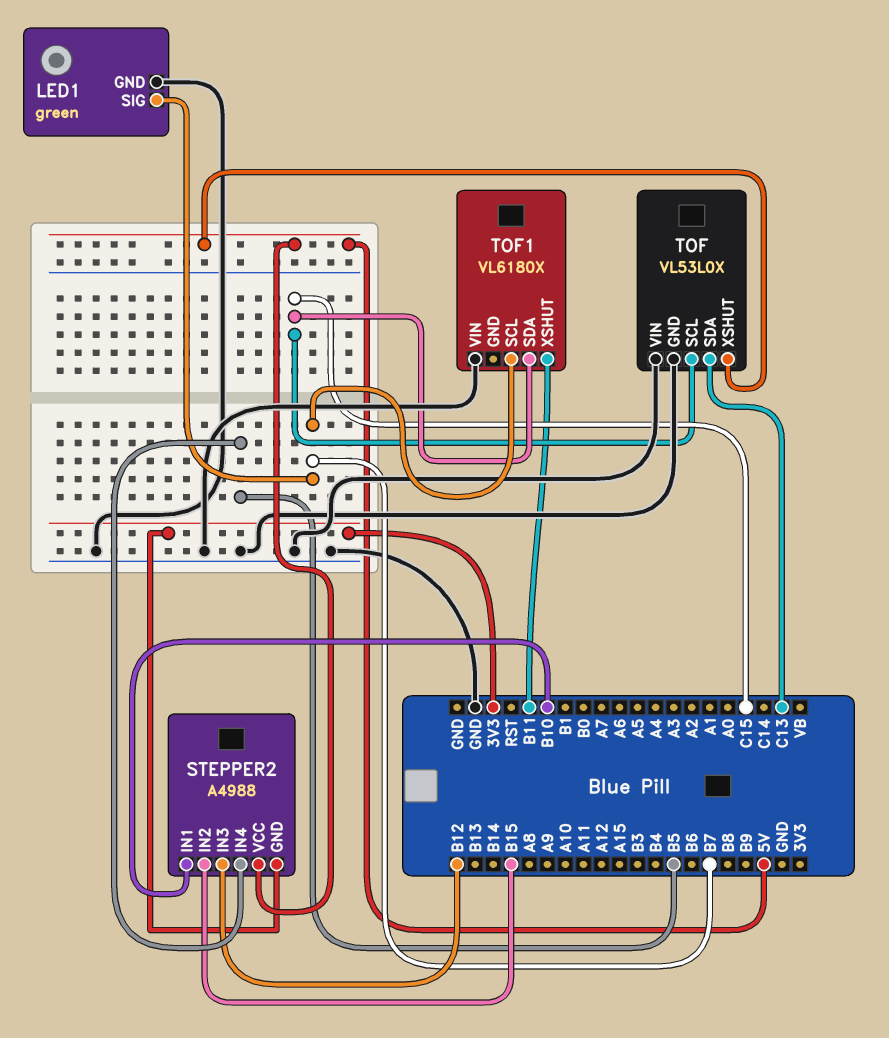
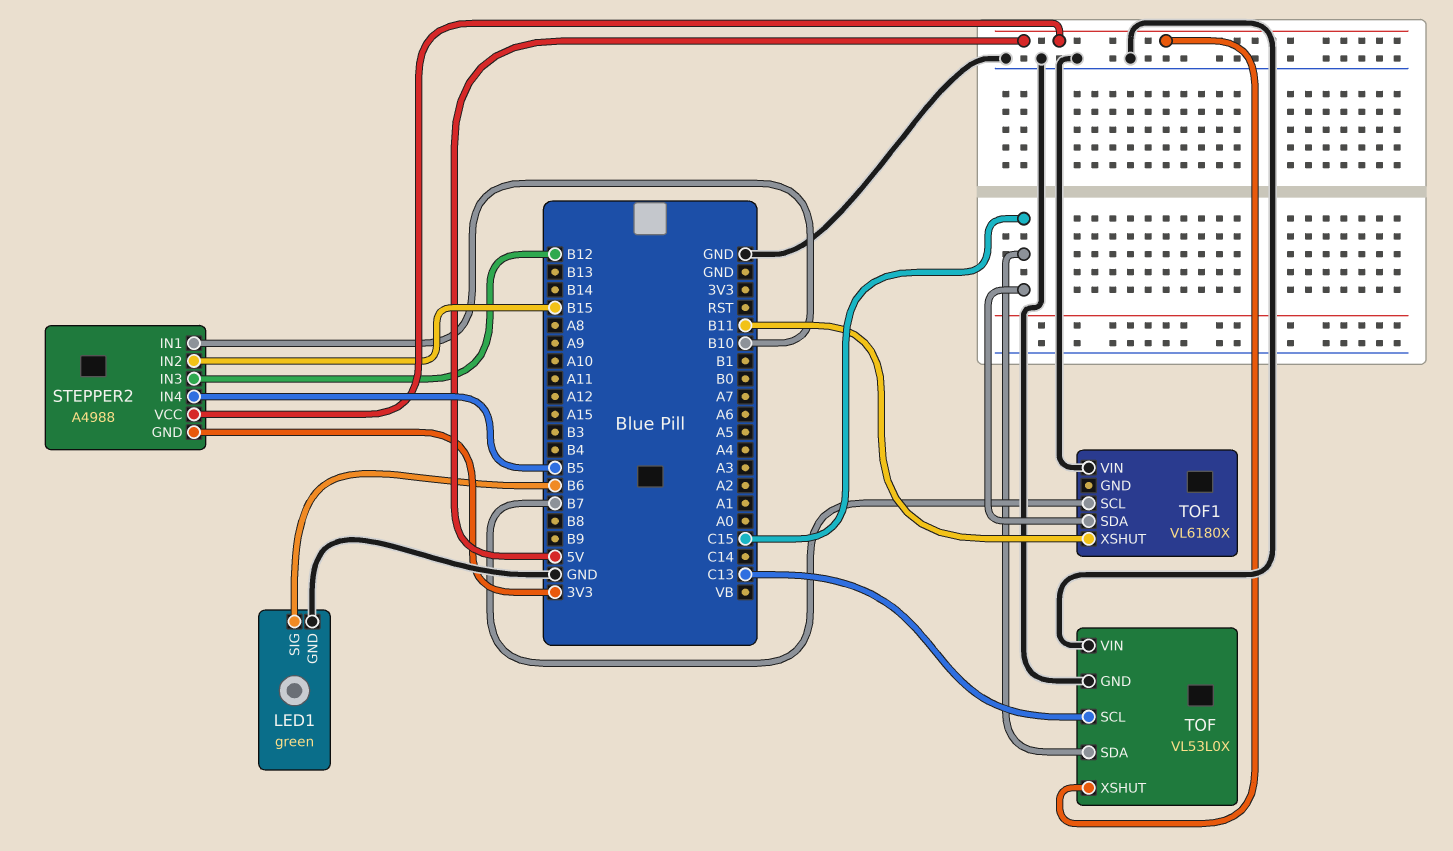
LED1 pin SIG: B7 -> B6
TOF pin SCL: C15 -> C13
TOF pin SDA: C13 -> C15

